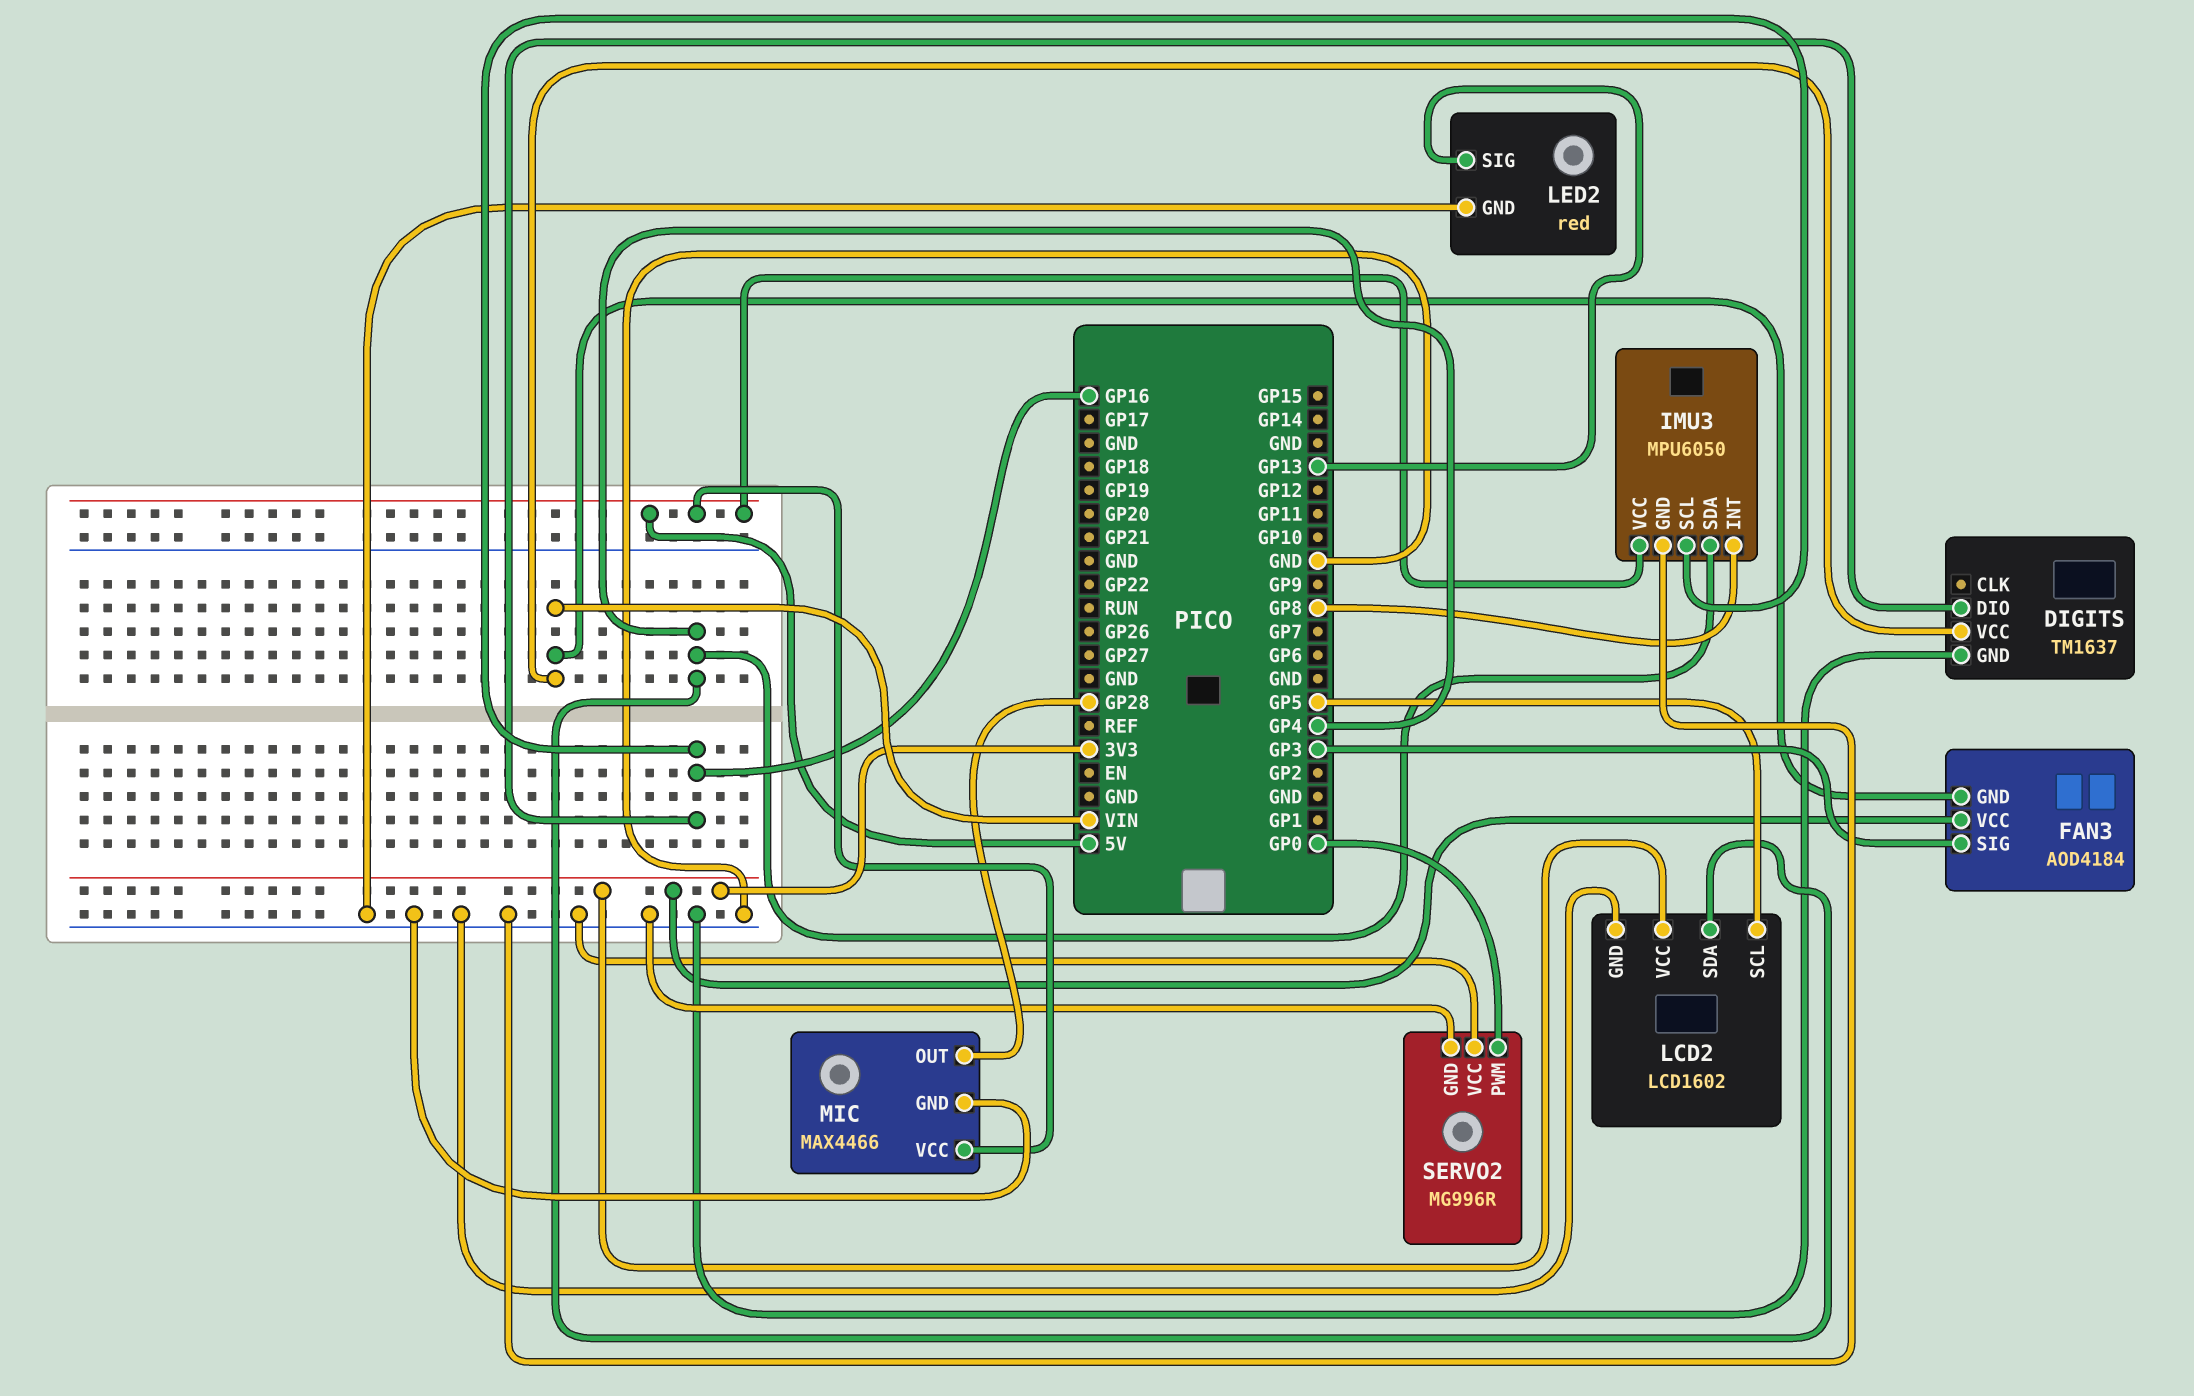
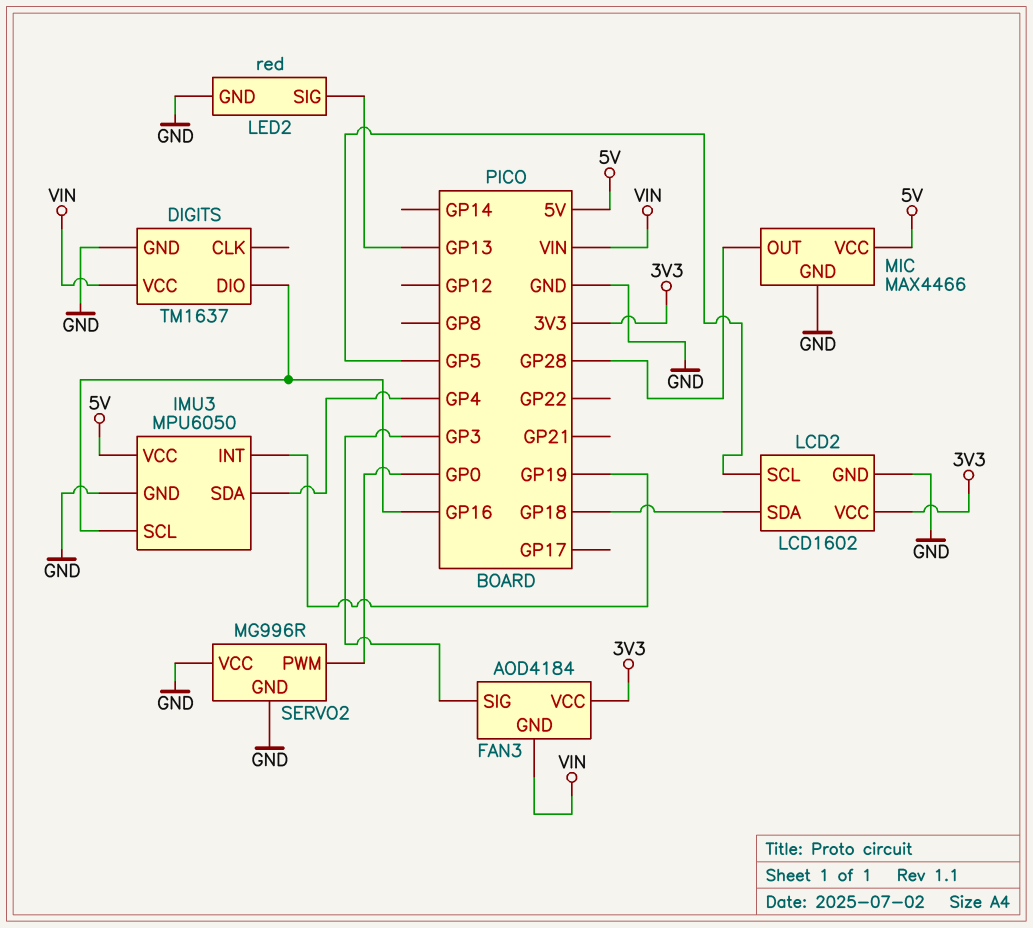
IMU3 pin INT: GP8 -> GP19
LCD2 pin SDA: GP4 -> GP18

